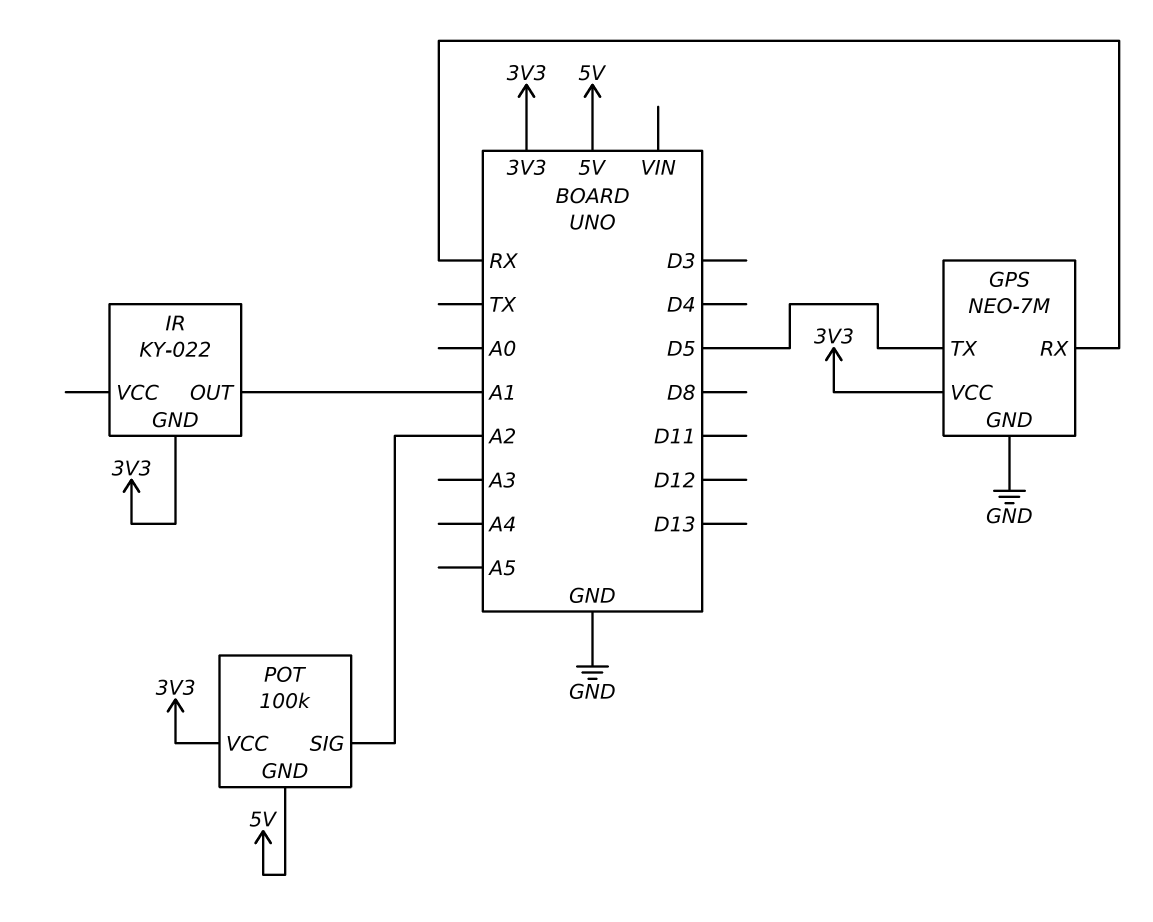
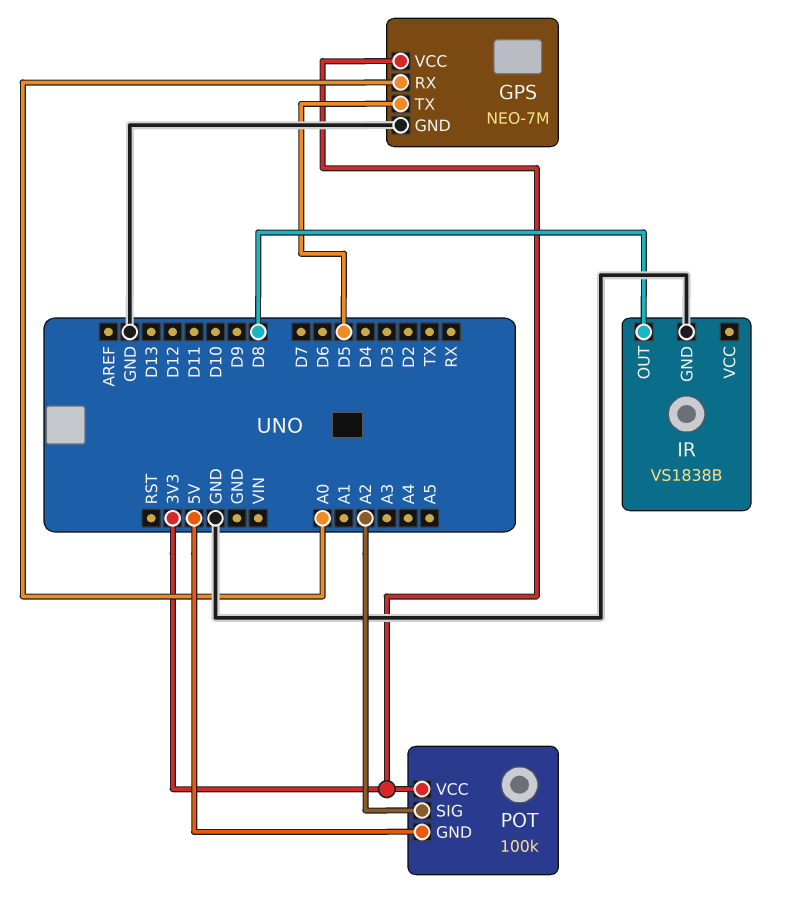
GPS pin RX: RX -> A0
IR: KY-022 -> VS1838B
IR pin GND: 3V3 -> GND
IR pin OUT: A1 -> D8

